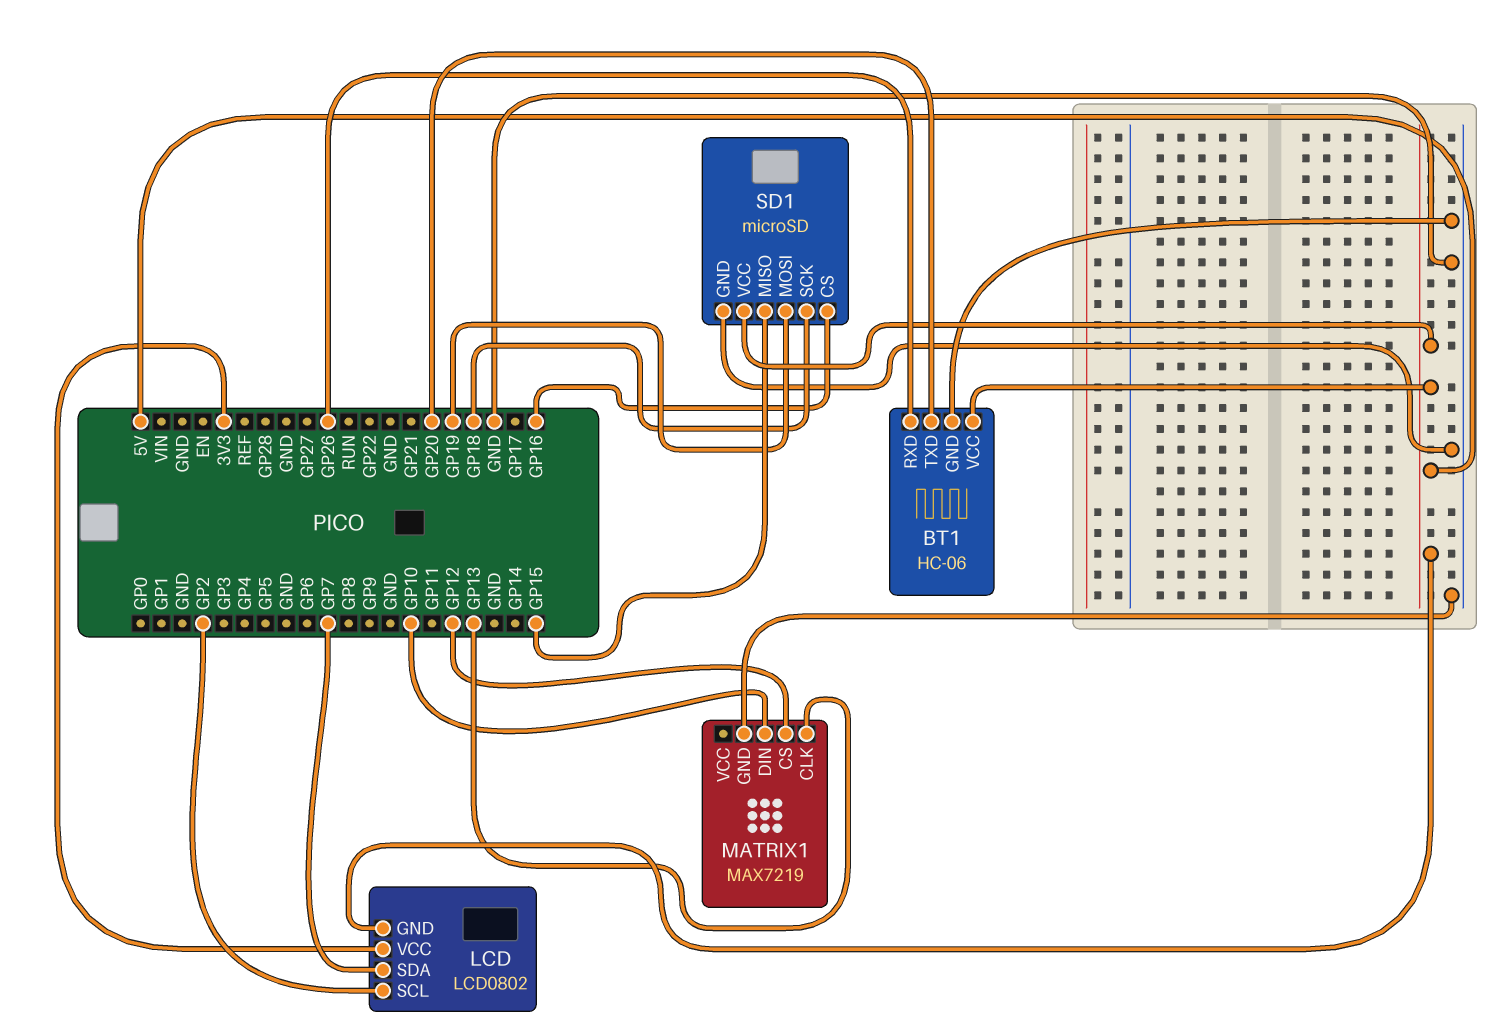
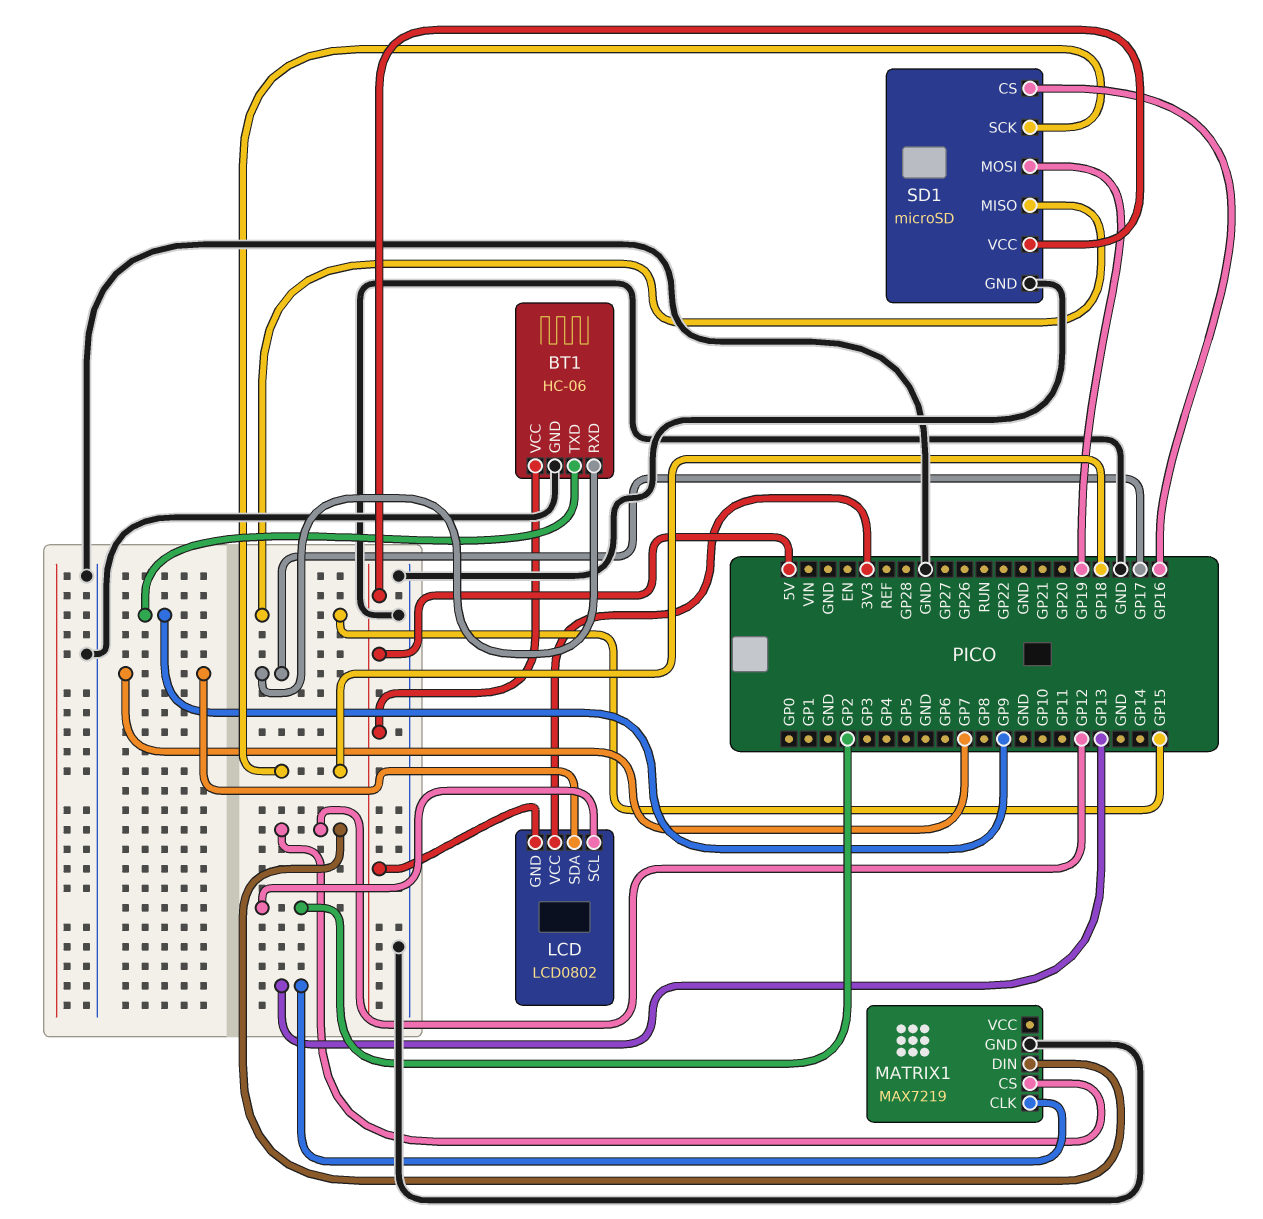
BT1 pin RXD: GP26 -> GP17
BT1 pin TXD: GP20 -> GP9
MATRIX1 pin DIN: GP10 -> GP12

